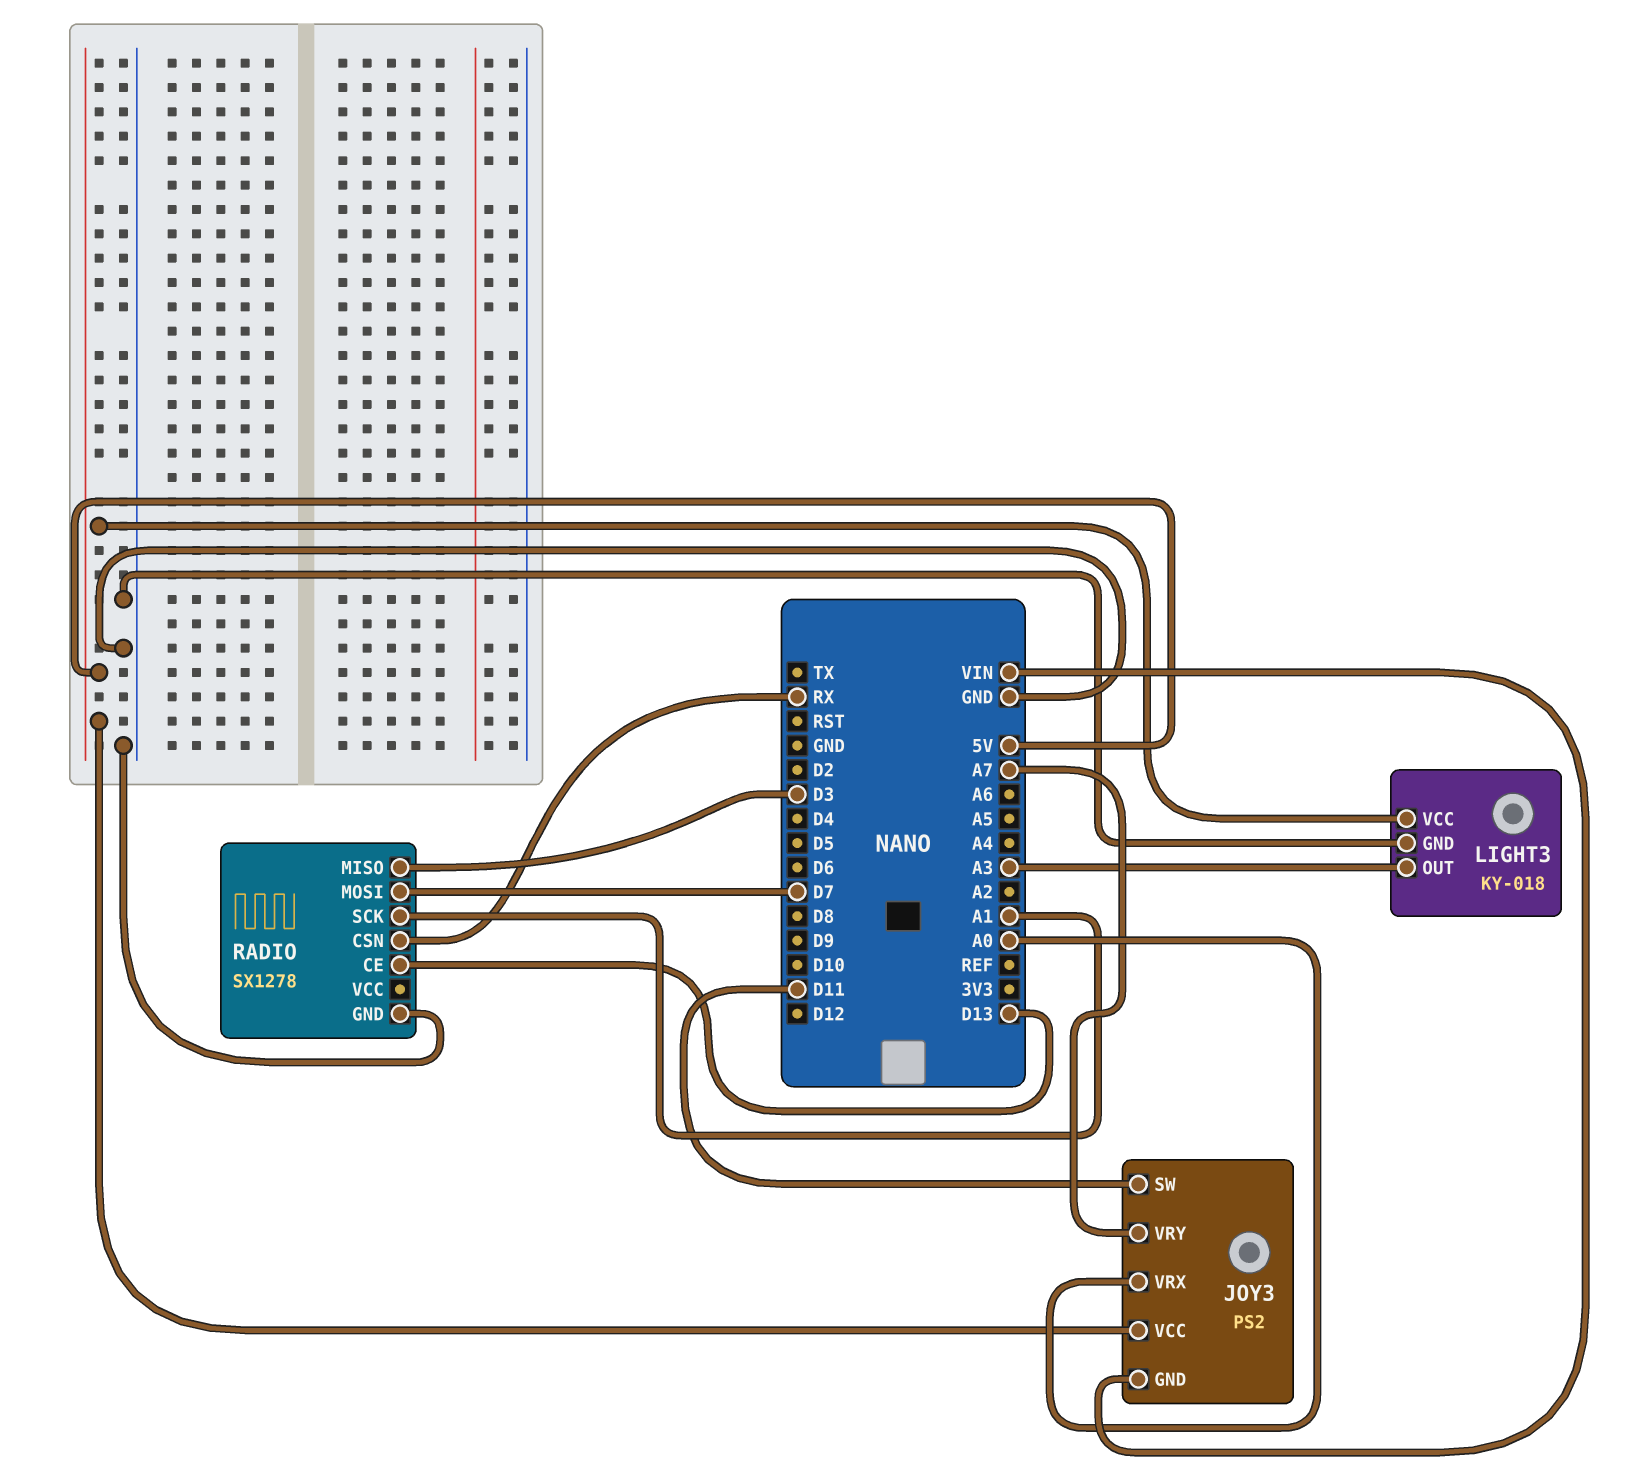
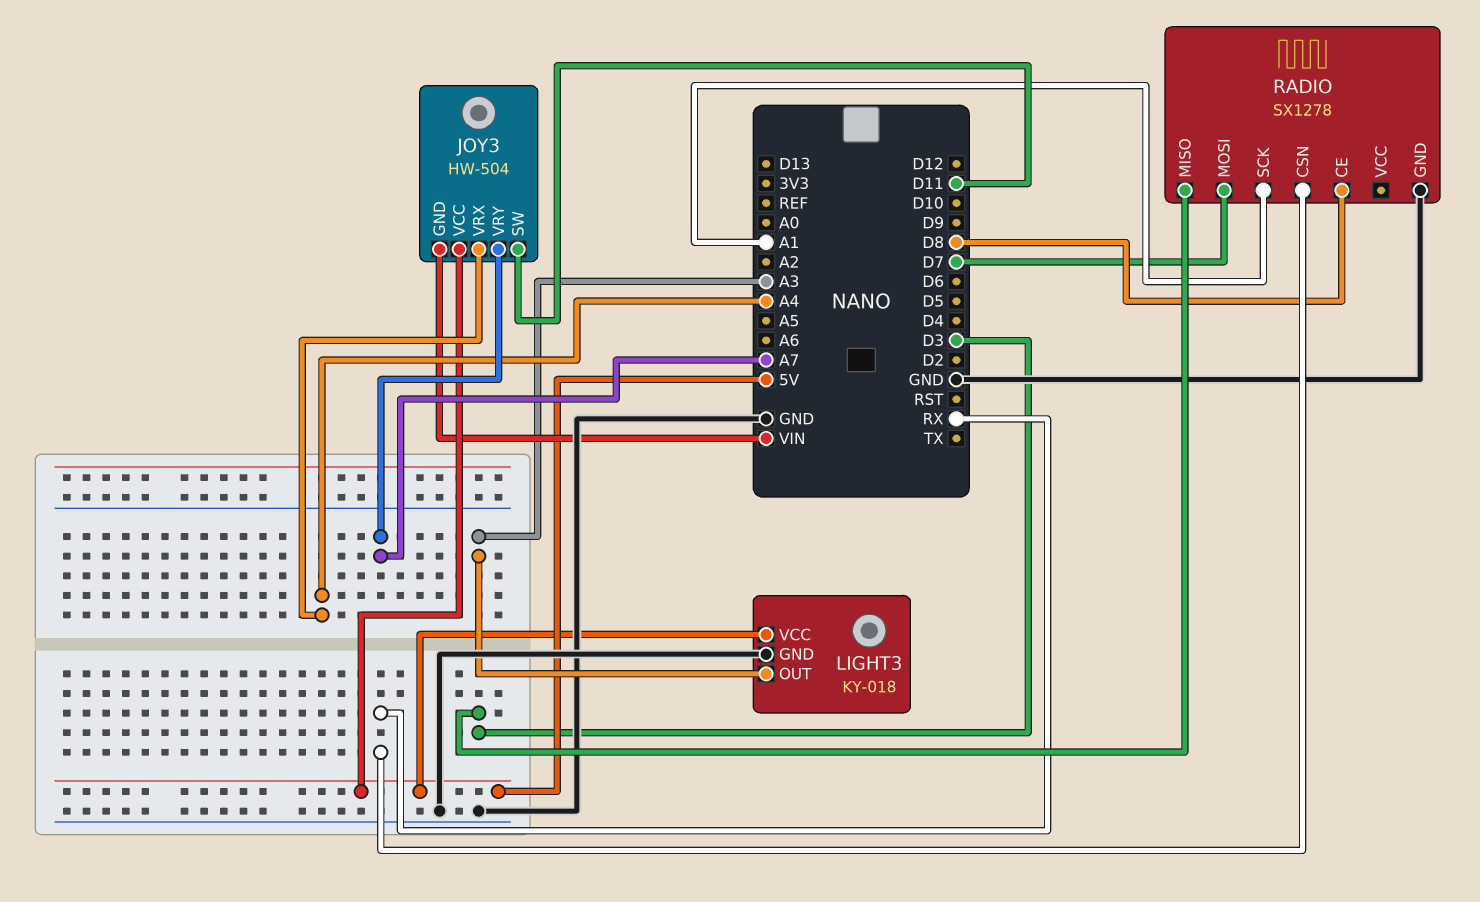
JOY3: PS2 -> HW-504
JOY3 pin VRX: A0 -> A4
RADIO pin CE: D13 -> D8

